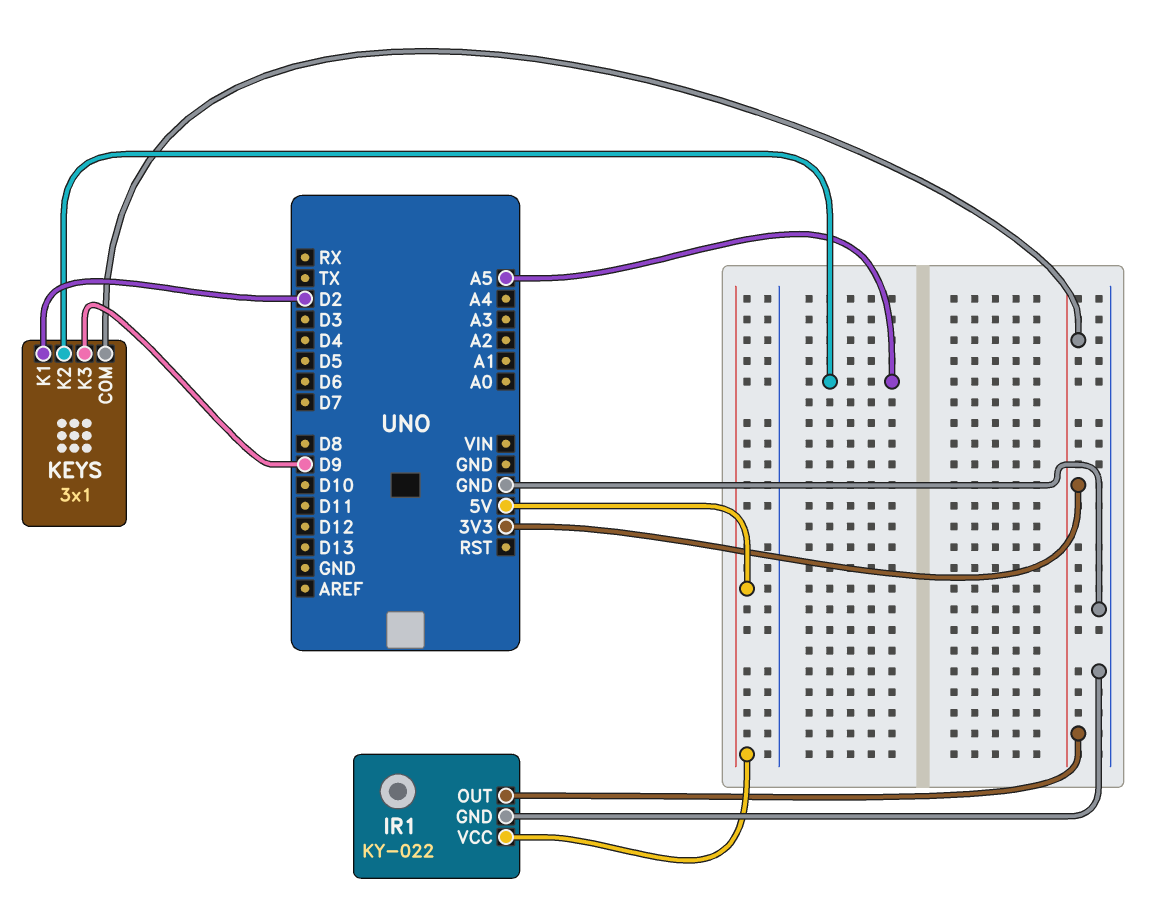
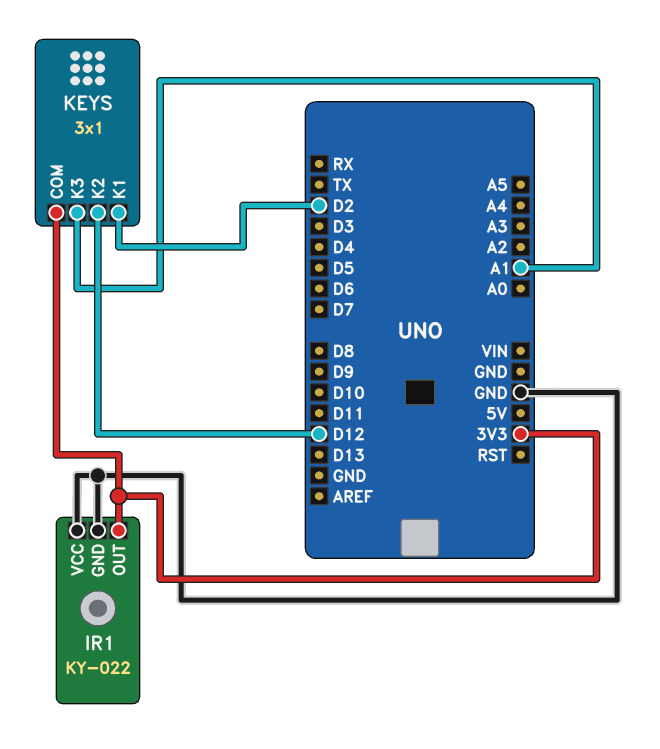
IR1 pin VCC: 5V -> GND
KEYS pin K2: A5 -> D12
KEYS pin K3: D9 -> A1

